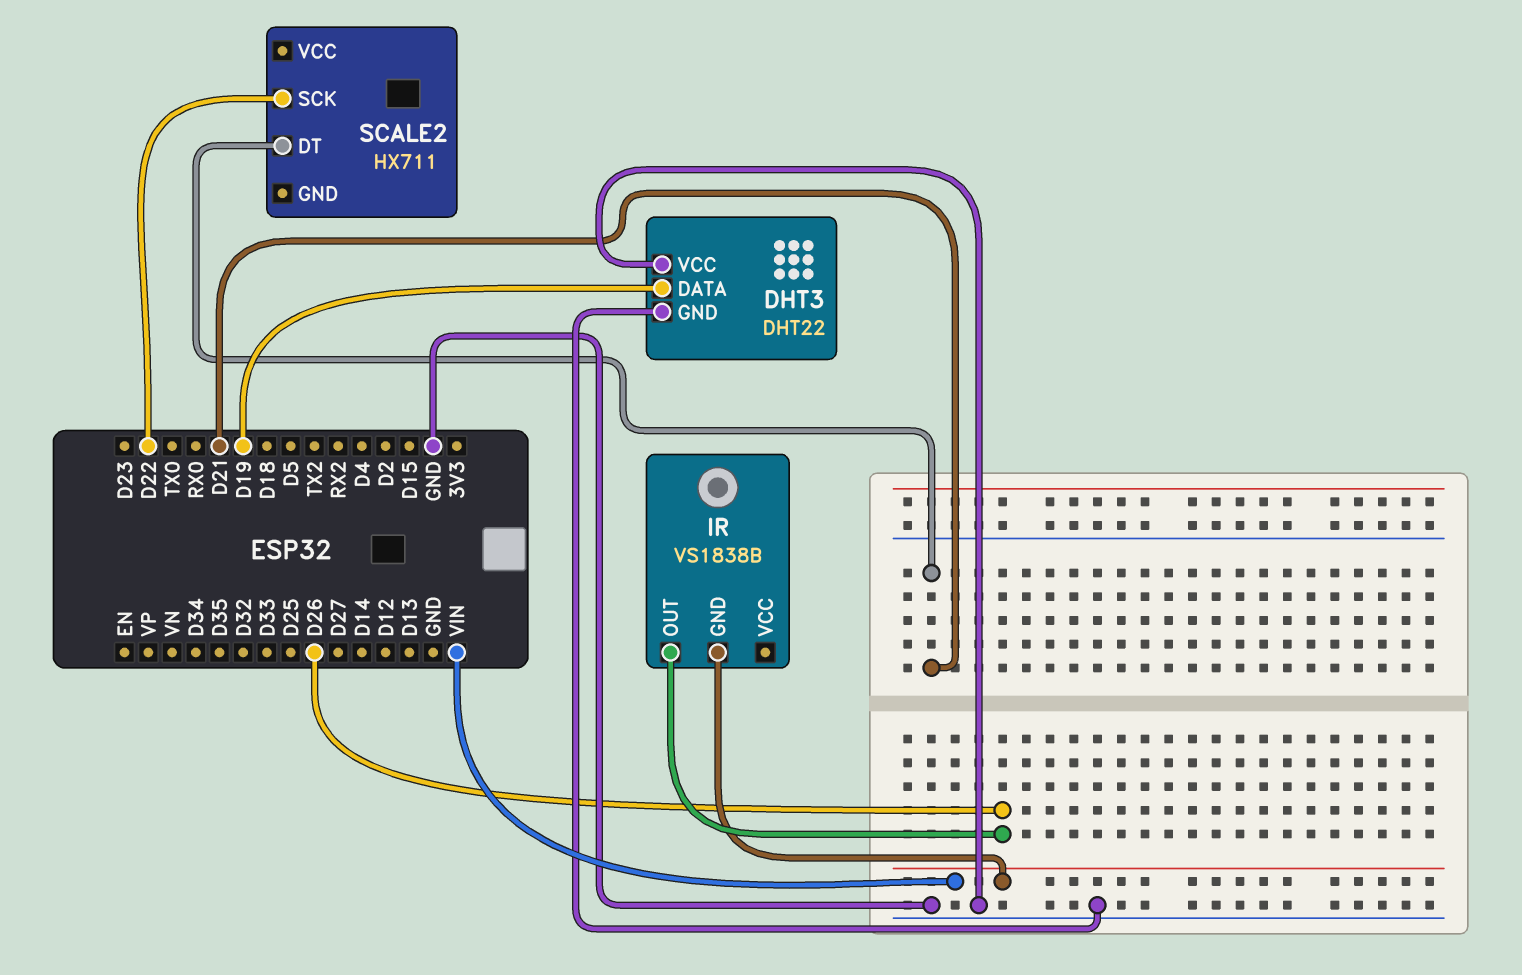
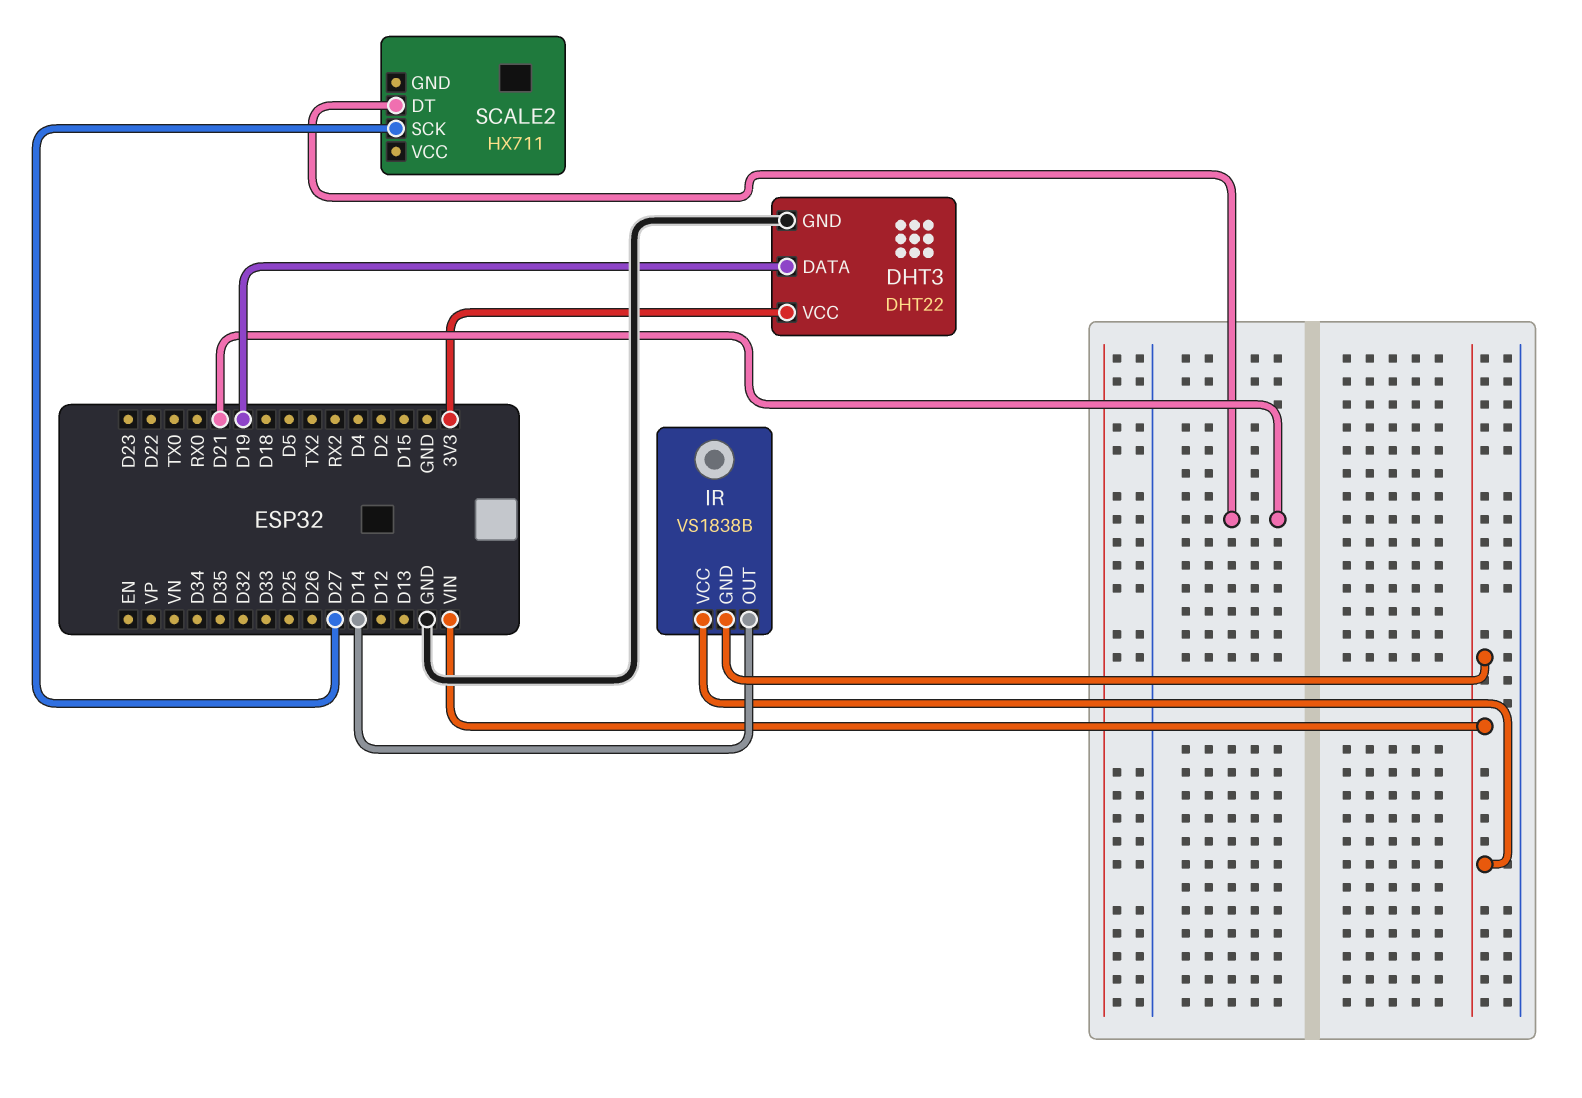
DHT3 pin VCC: GND -> 3V3
IR pin OUT: D26 -> D14
IR pin VCC: none -> VIN
SCALE2 pin SCK: D22 -> D27

